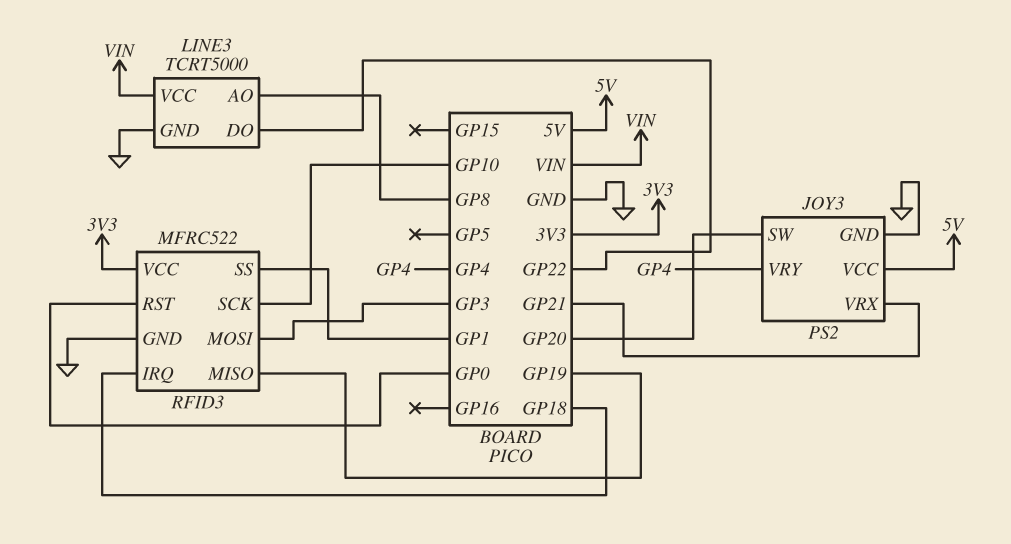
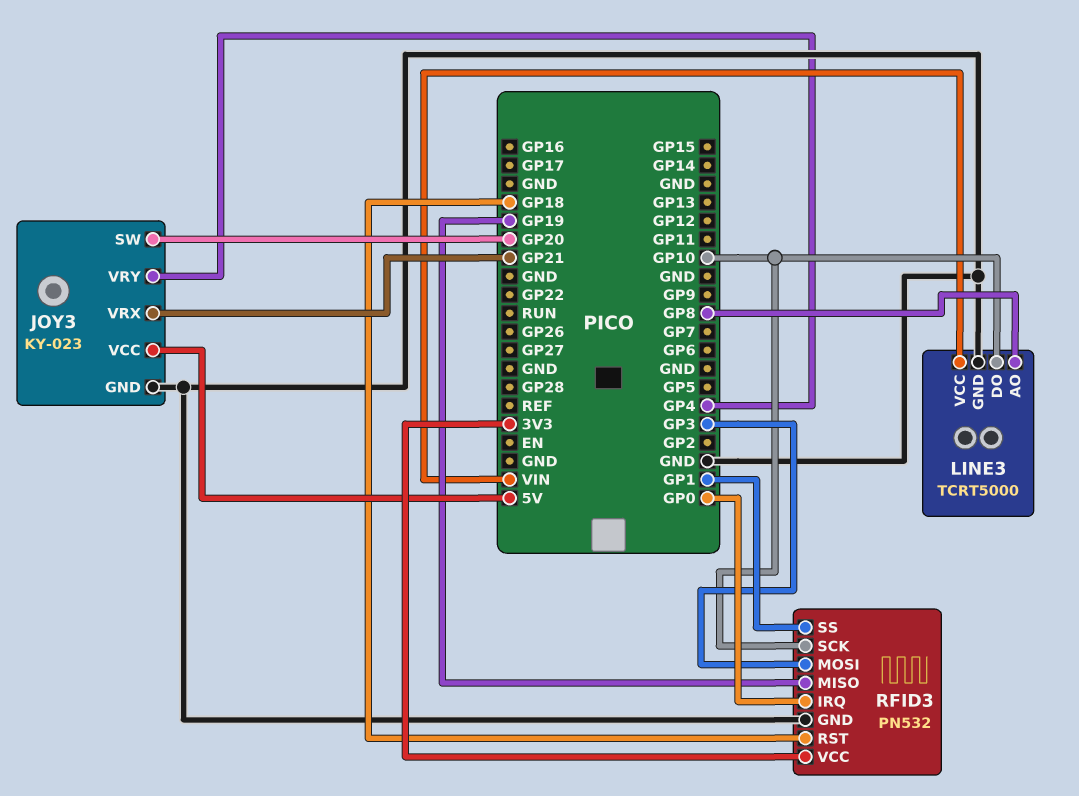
JOY3: PS2 -> KY-023
LINE3 pin DO: GP22 -> GP10
RFID3: MFRC522 -> PN532
RFID3 pin IRQ: GP18 -> GP0
RFID3 pin RST: GP0 -> GP18

